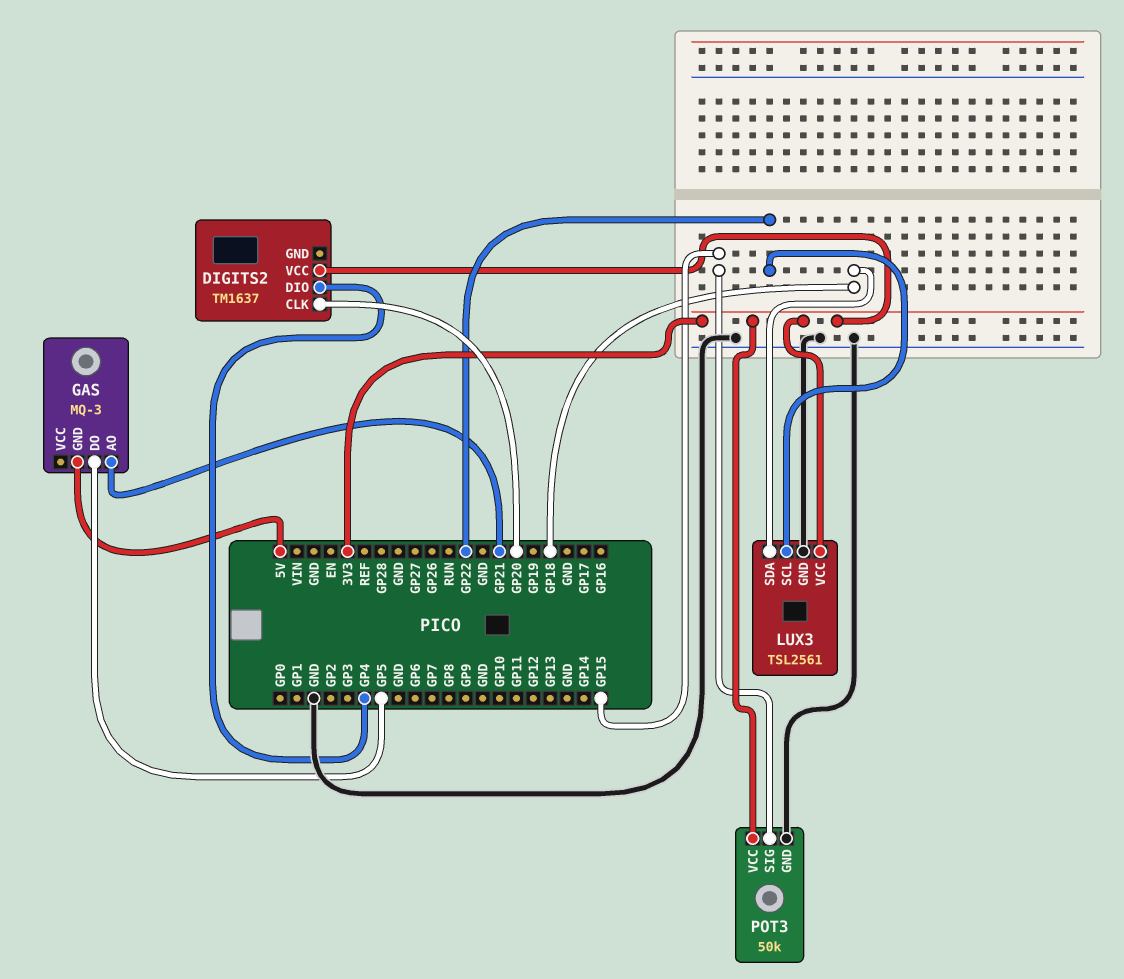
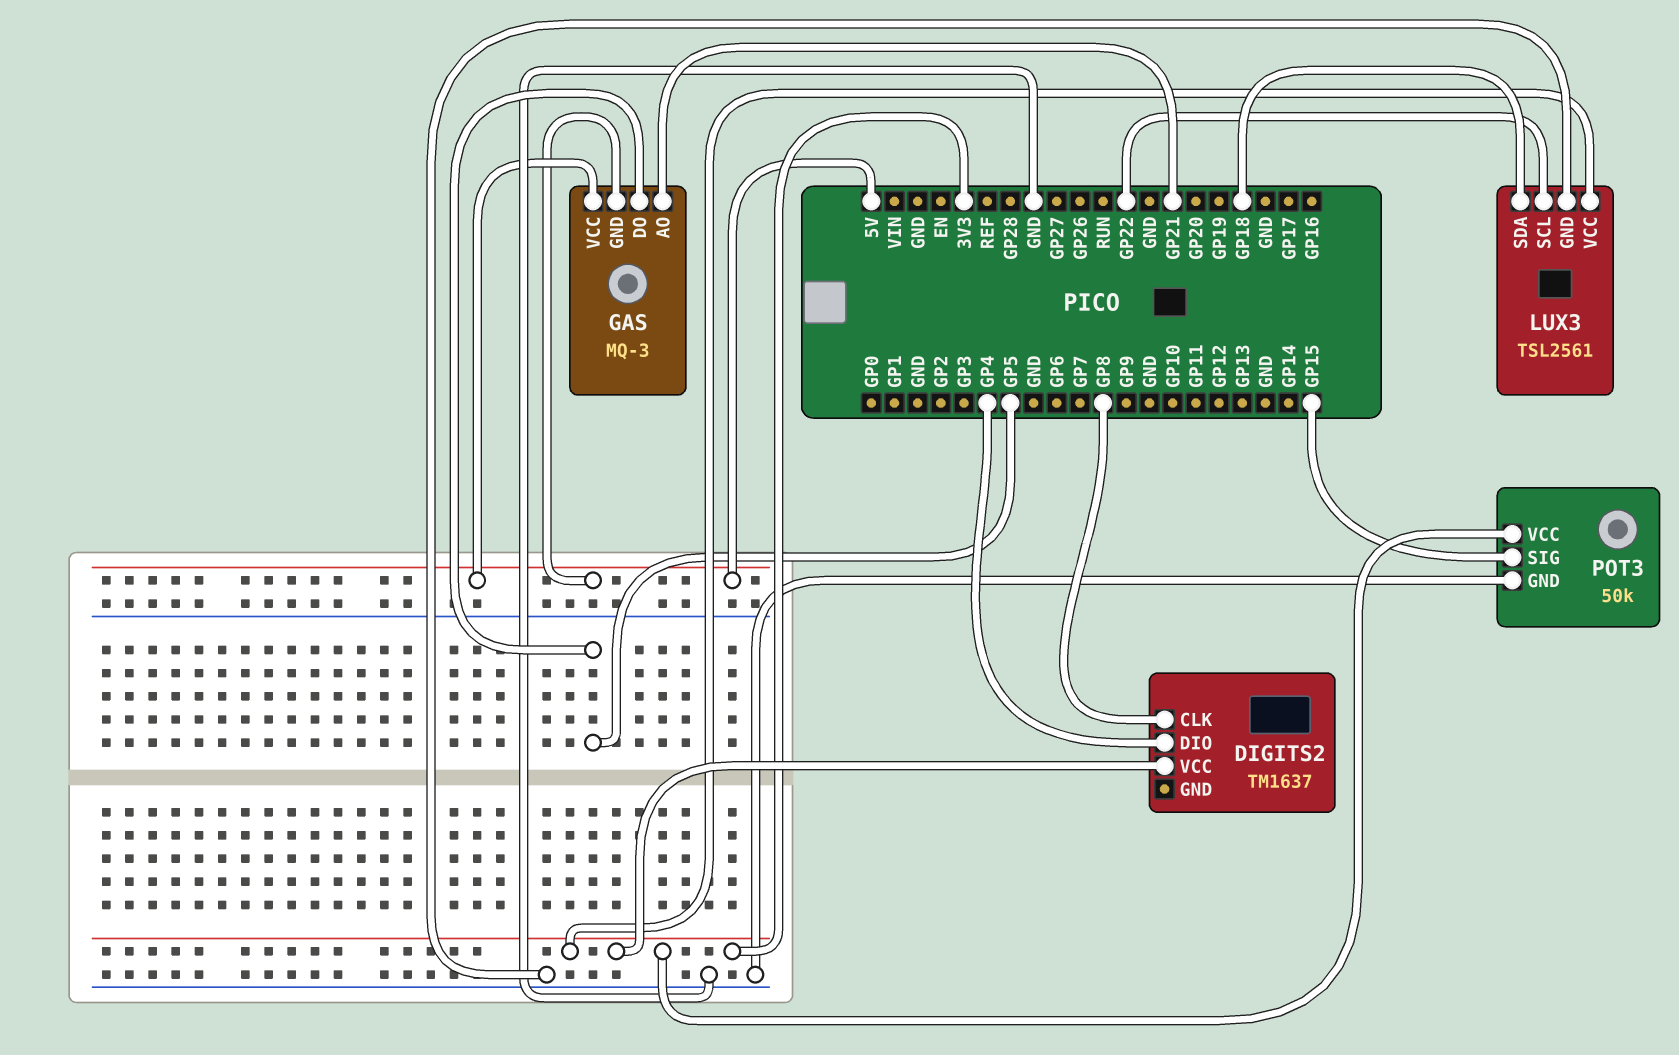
DIGITS2 pin CLK: GP20 -> GP8
GAS pin VCC: none -> 5V

